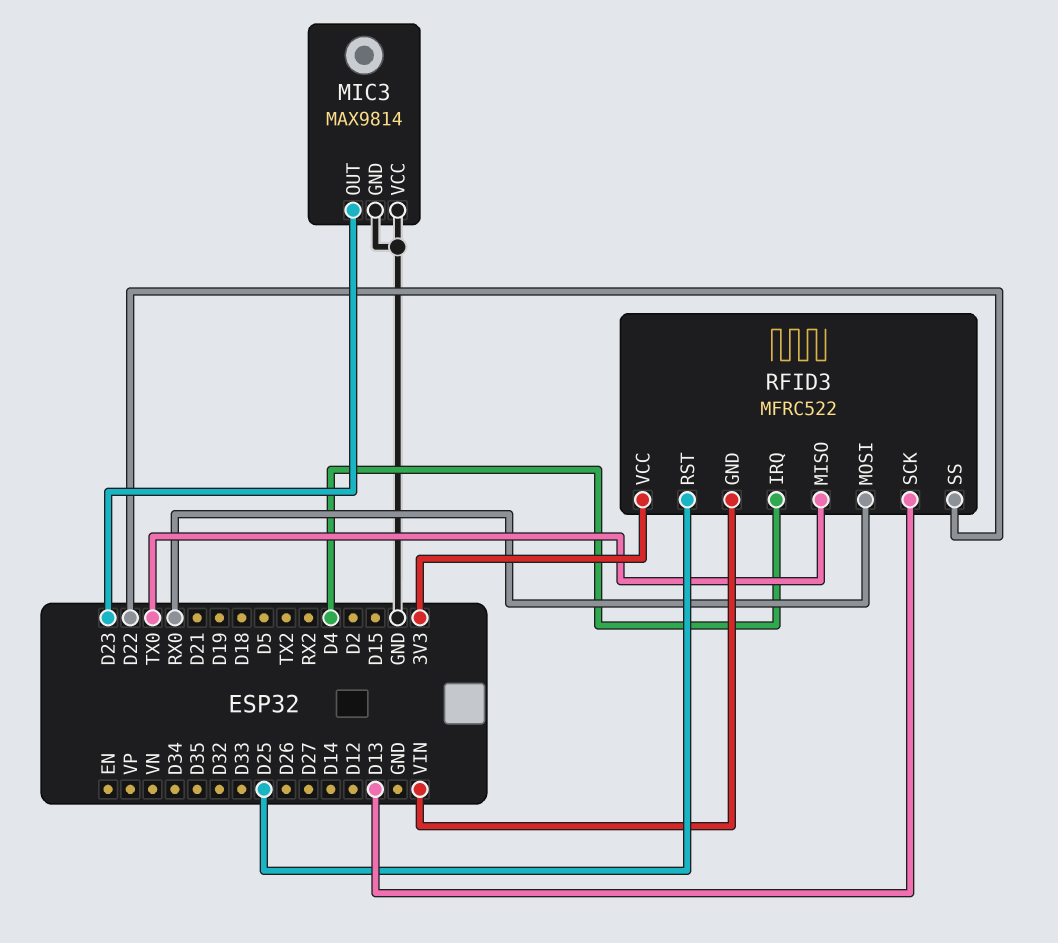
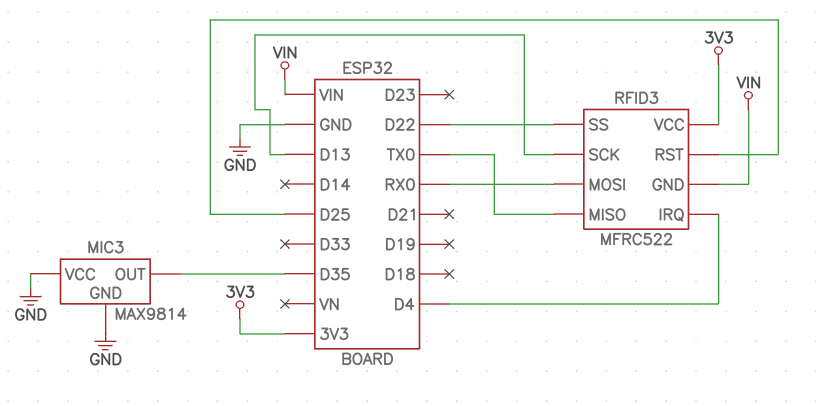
MIC3 pin OUT: D23 -> D35

